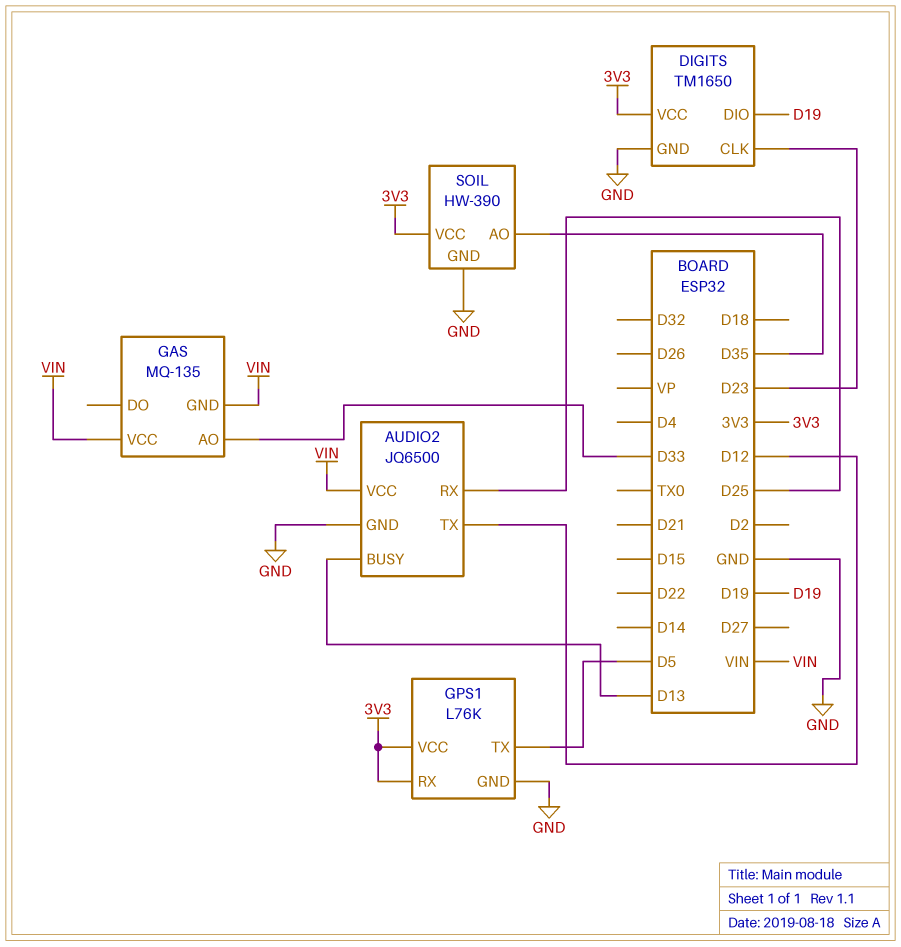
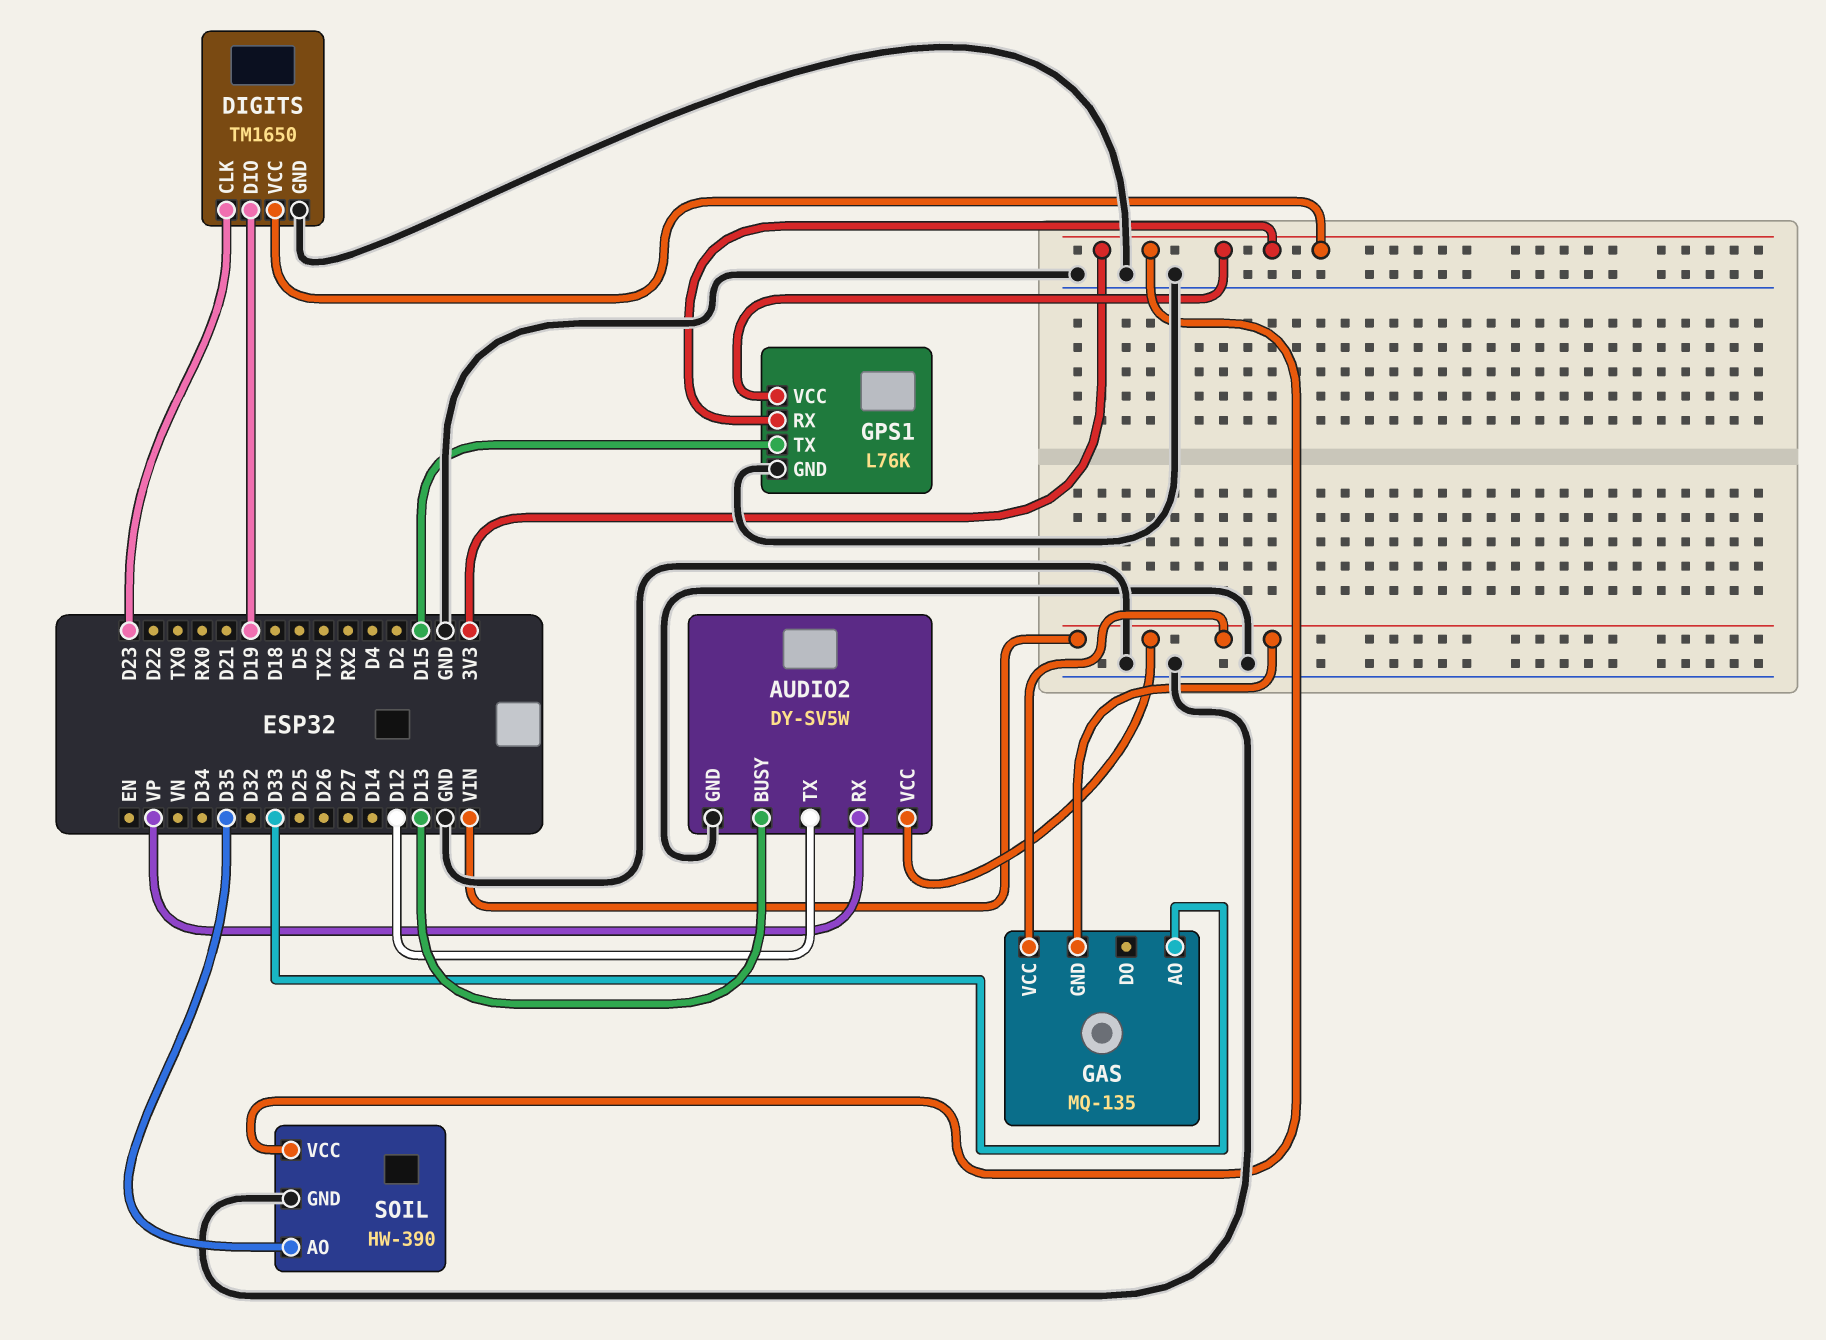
AUDIO2: JQ6500 -> DY-SV5W
AUDIO2 pin RX: D25 -> VP
GPS1 pin TX: D5 -> D15

